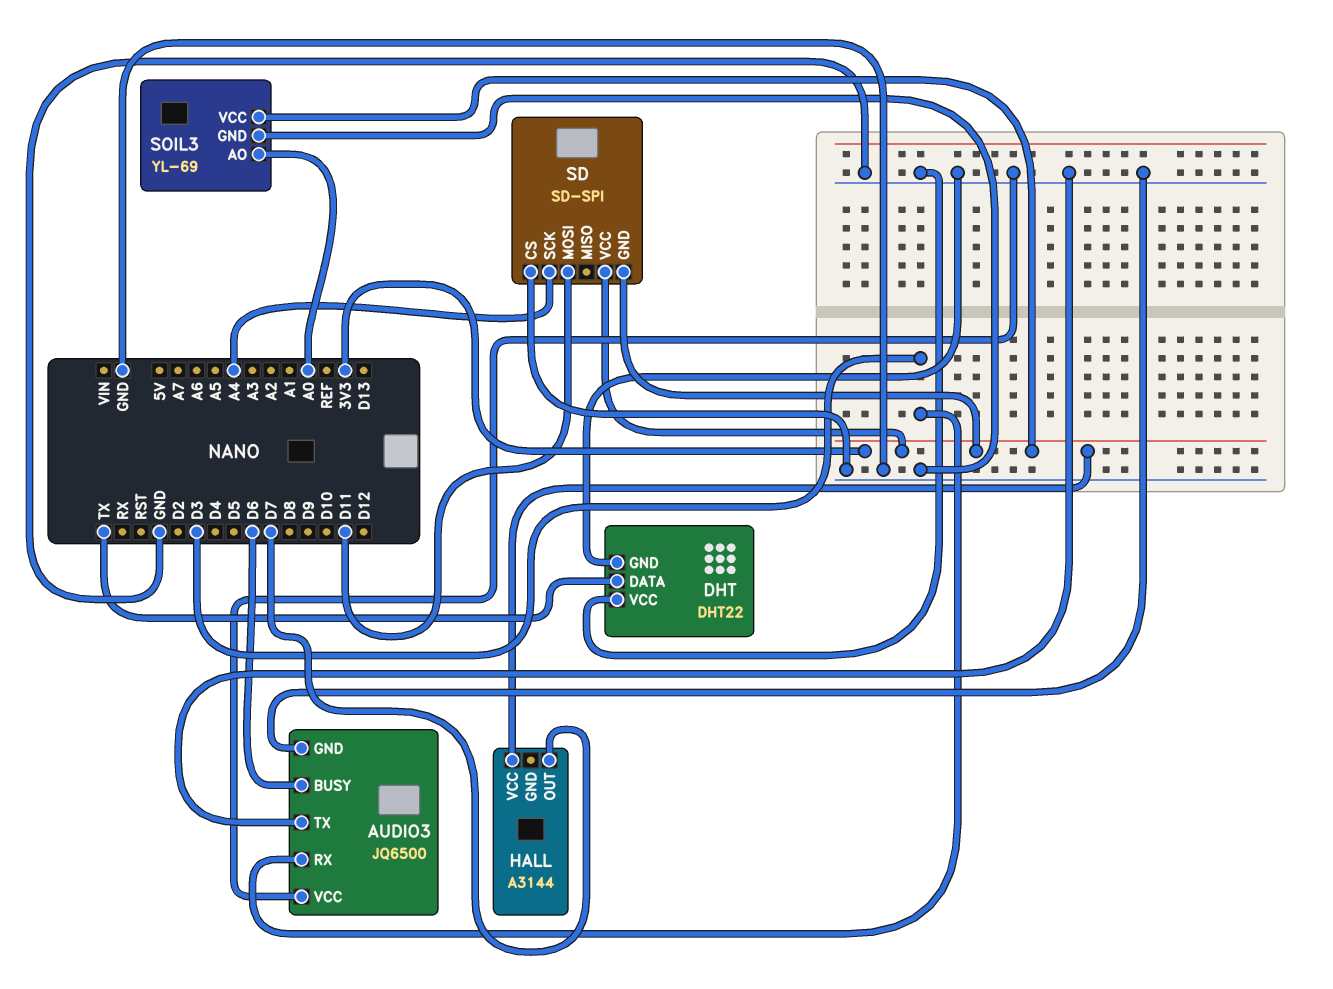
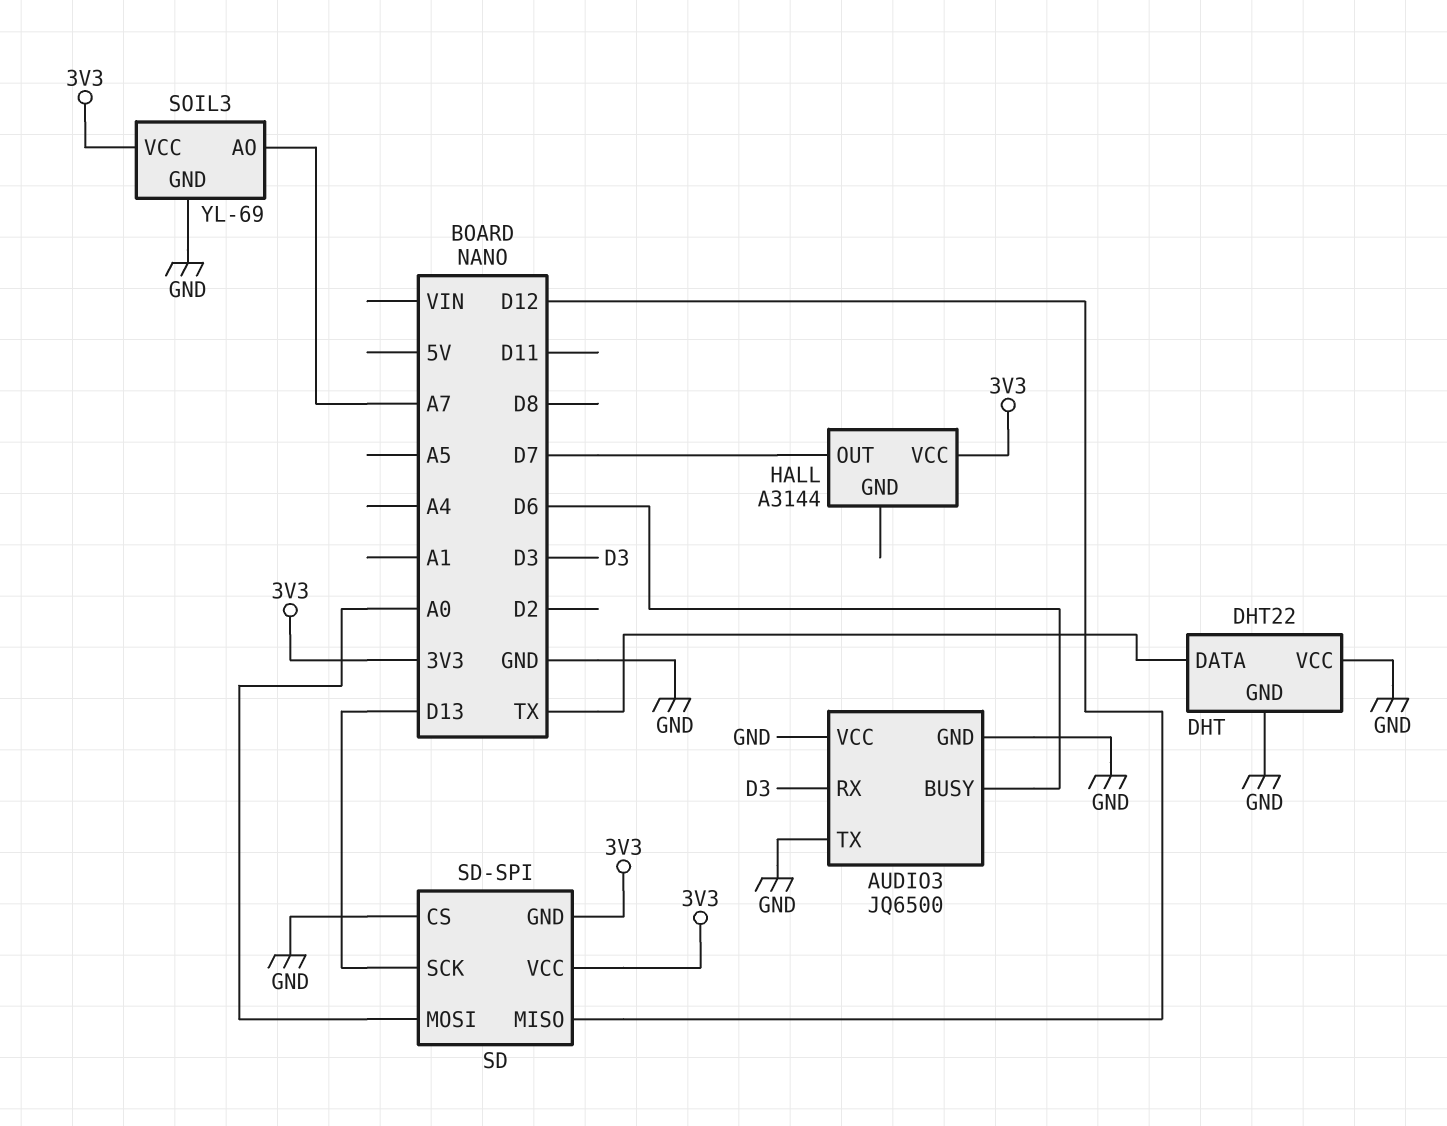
SD pin MISO: none -> D12
SD pin MOSI: D11 -> A0
SD pin SCK: A4 -> D13
SOIL3 pin AO: A0 -> A7

